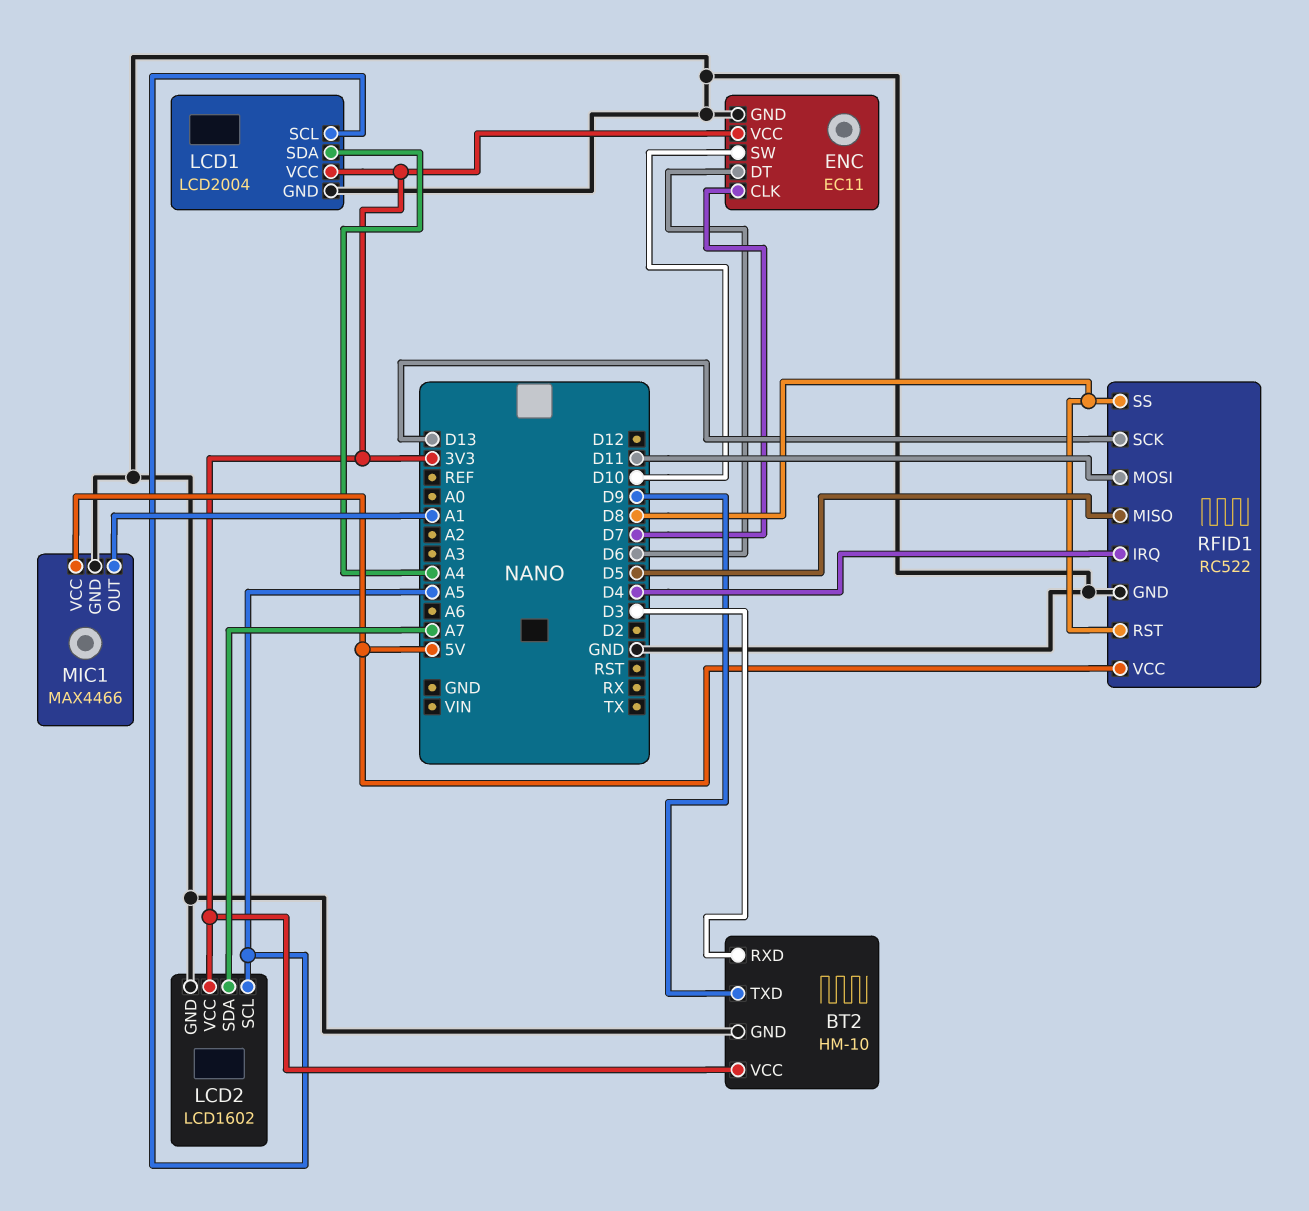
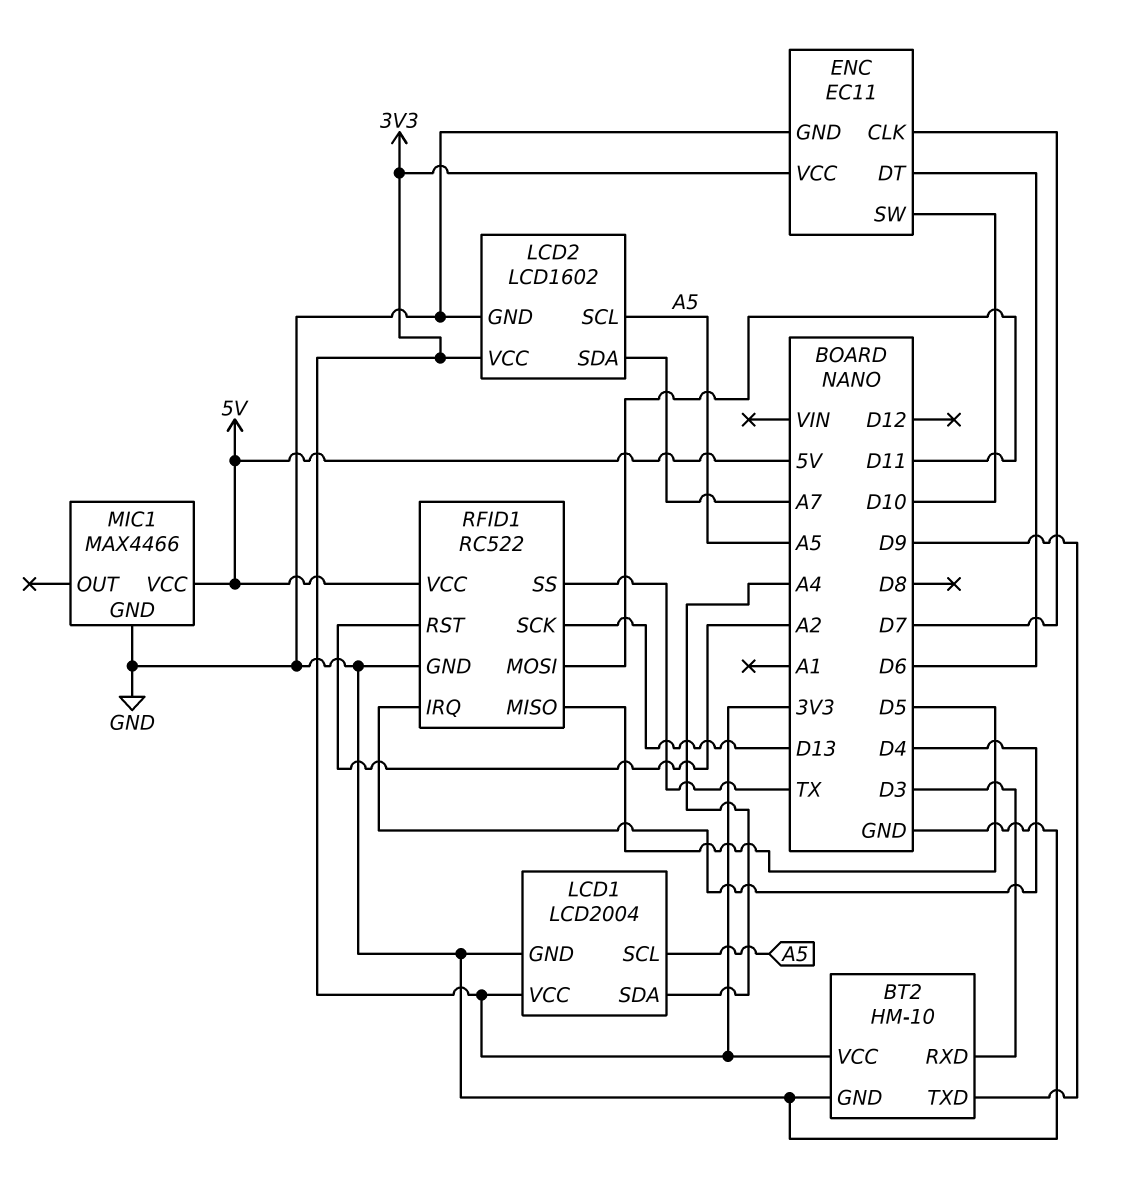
MIC1 pin OUT: A1 -> none
RFID1 pin RST: D8 -> A2
RFID1 pin SS: D8 -> TX

